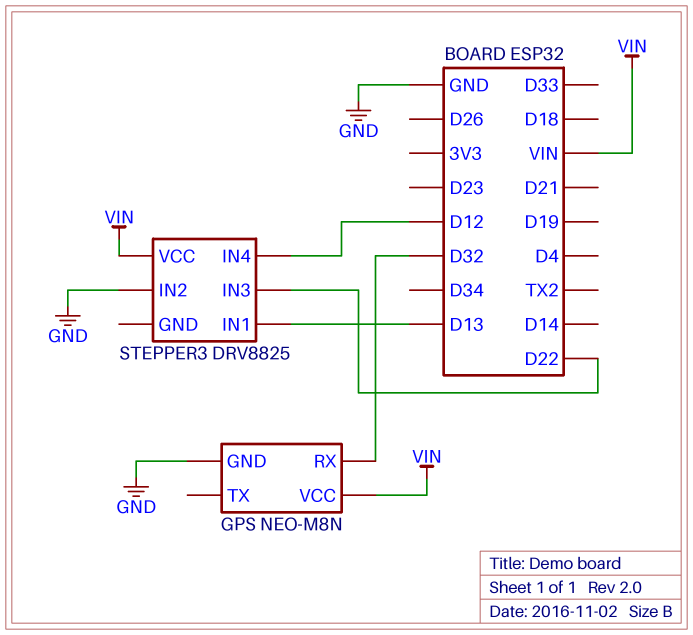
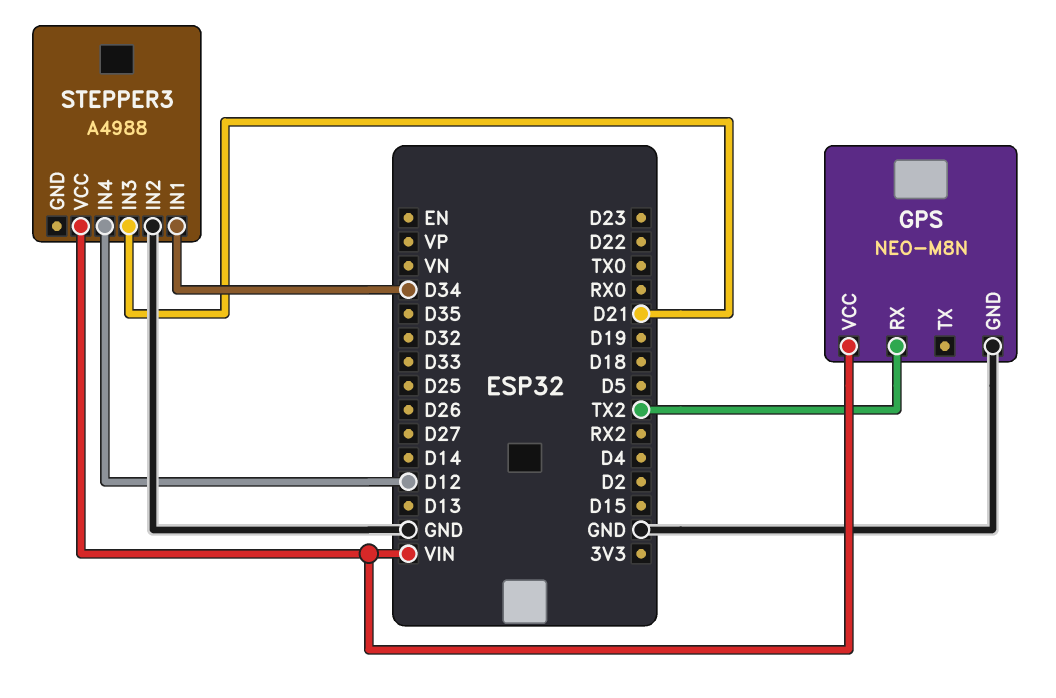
GPS pin RX: D32 -> TX2
STEPPER3: DRV8825 -> A4988
STEPPER3 pin IN1: D13 -> D34
STEPPER3 pin IN3: D22 -> D21

